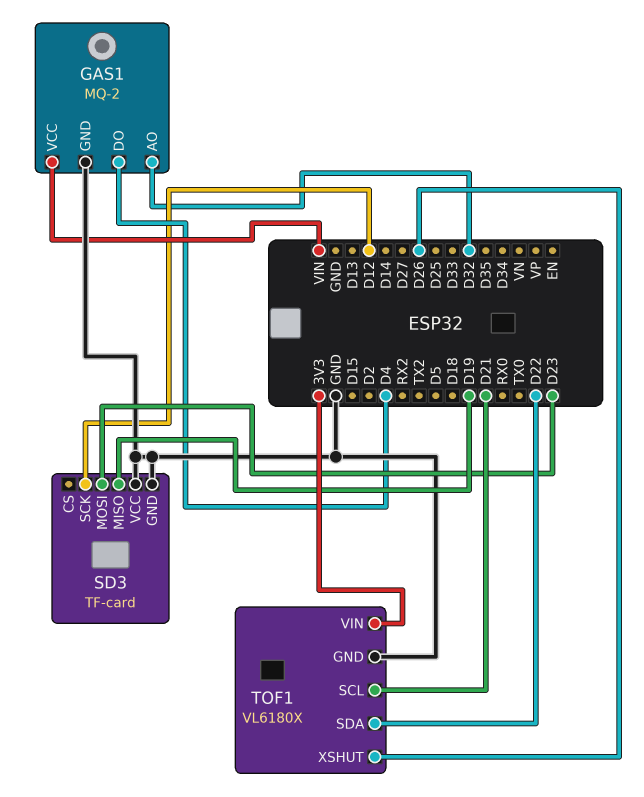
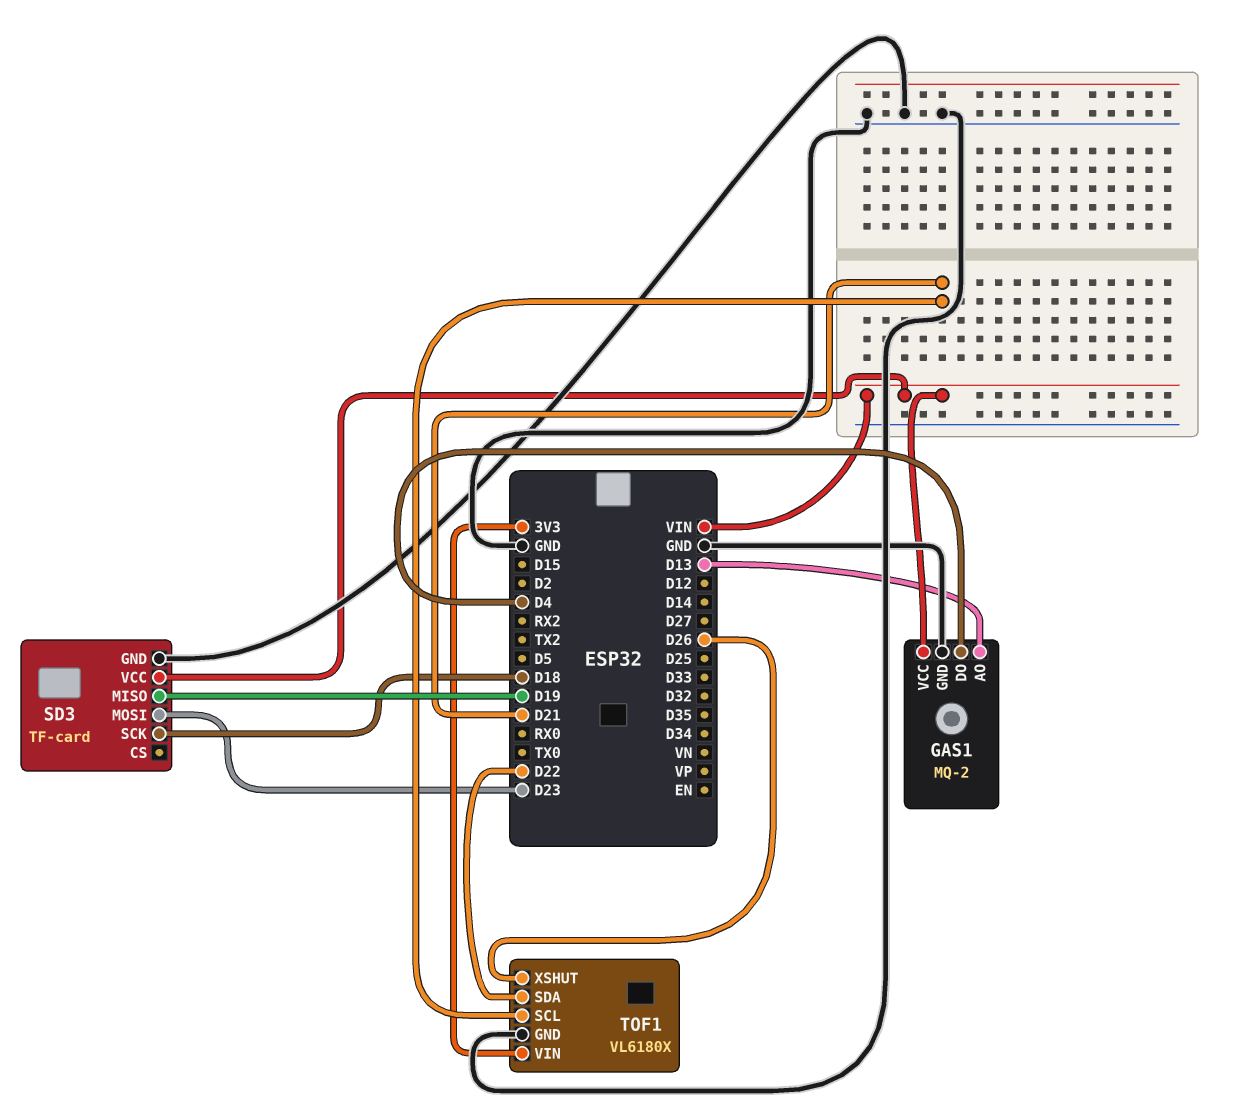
GAS1 pin AO: D32 -> D13
SD3 pin SCK: D12 -> D18
SD3 pin VCC: GND -> VIN

